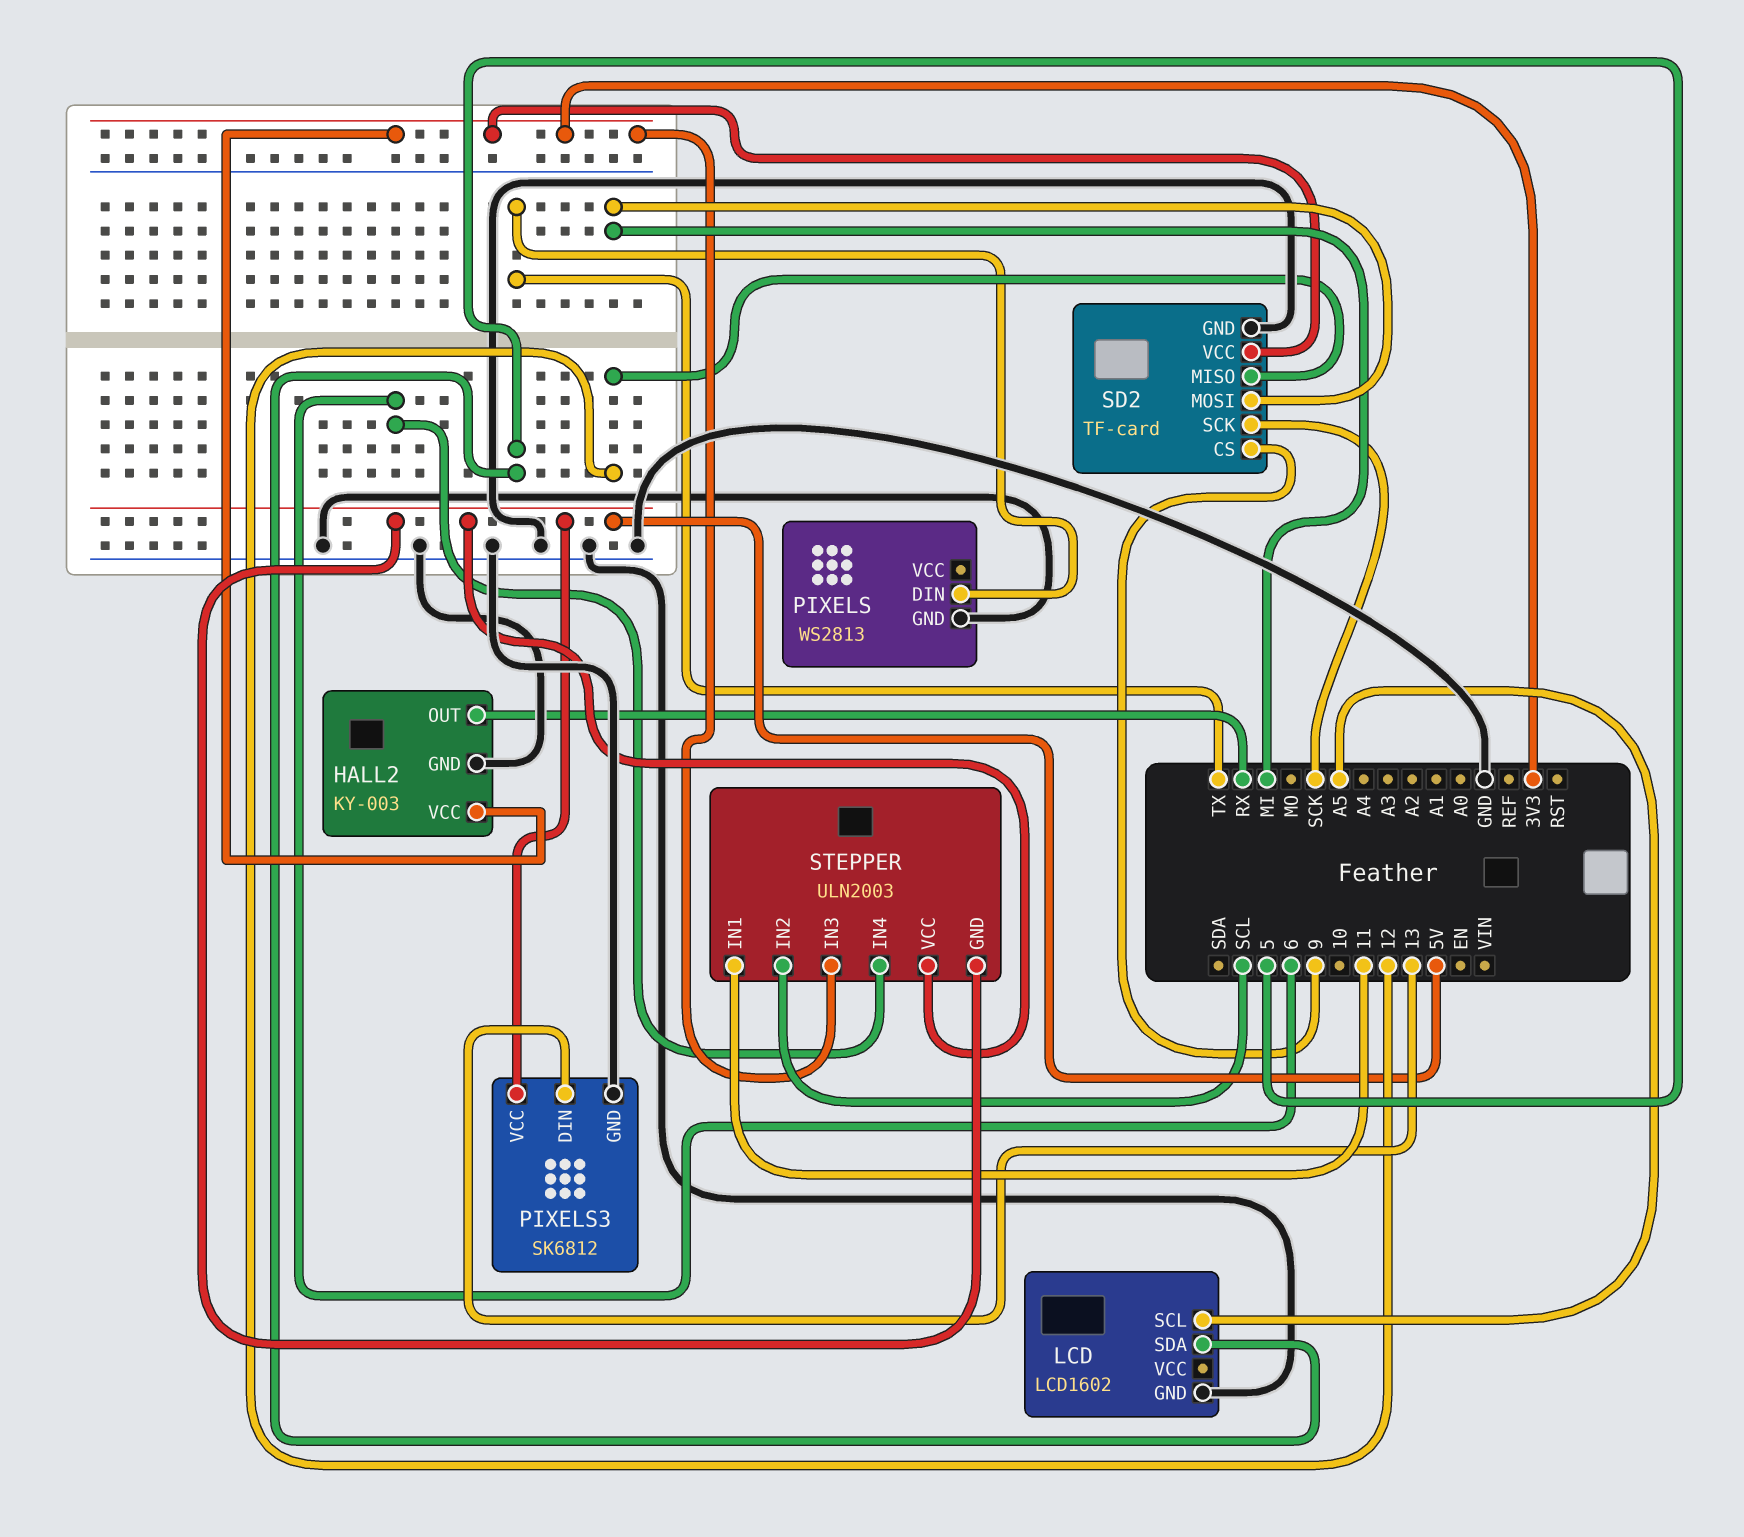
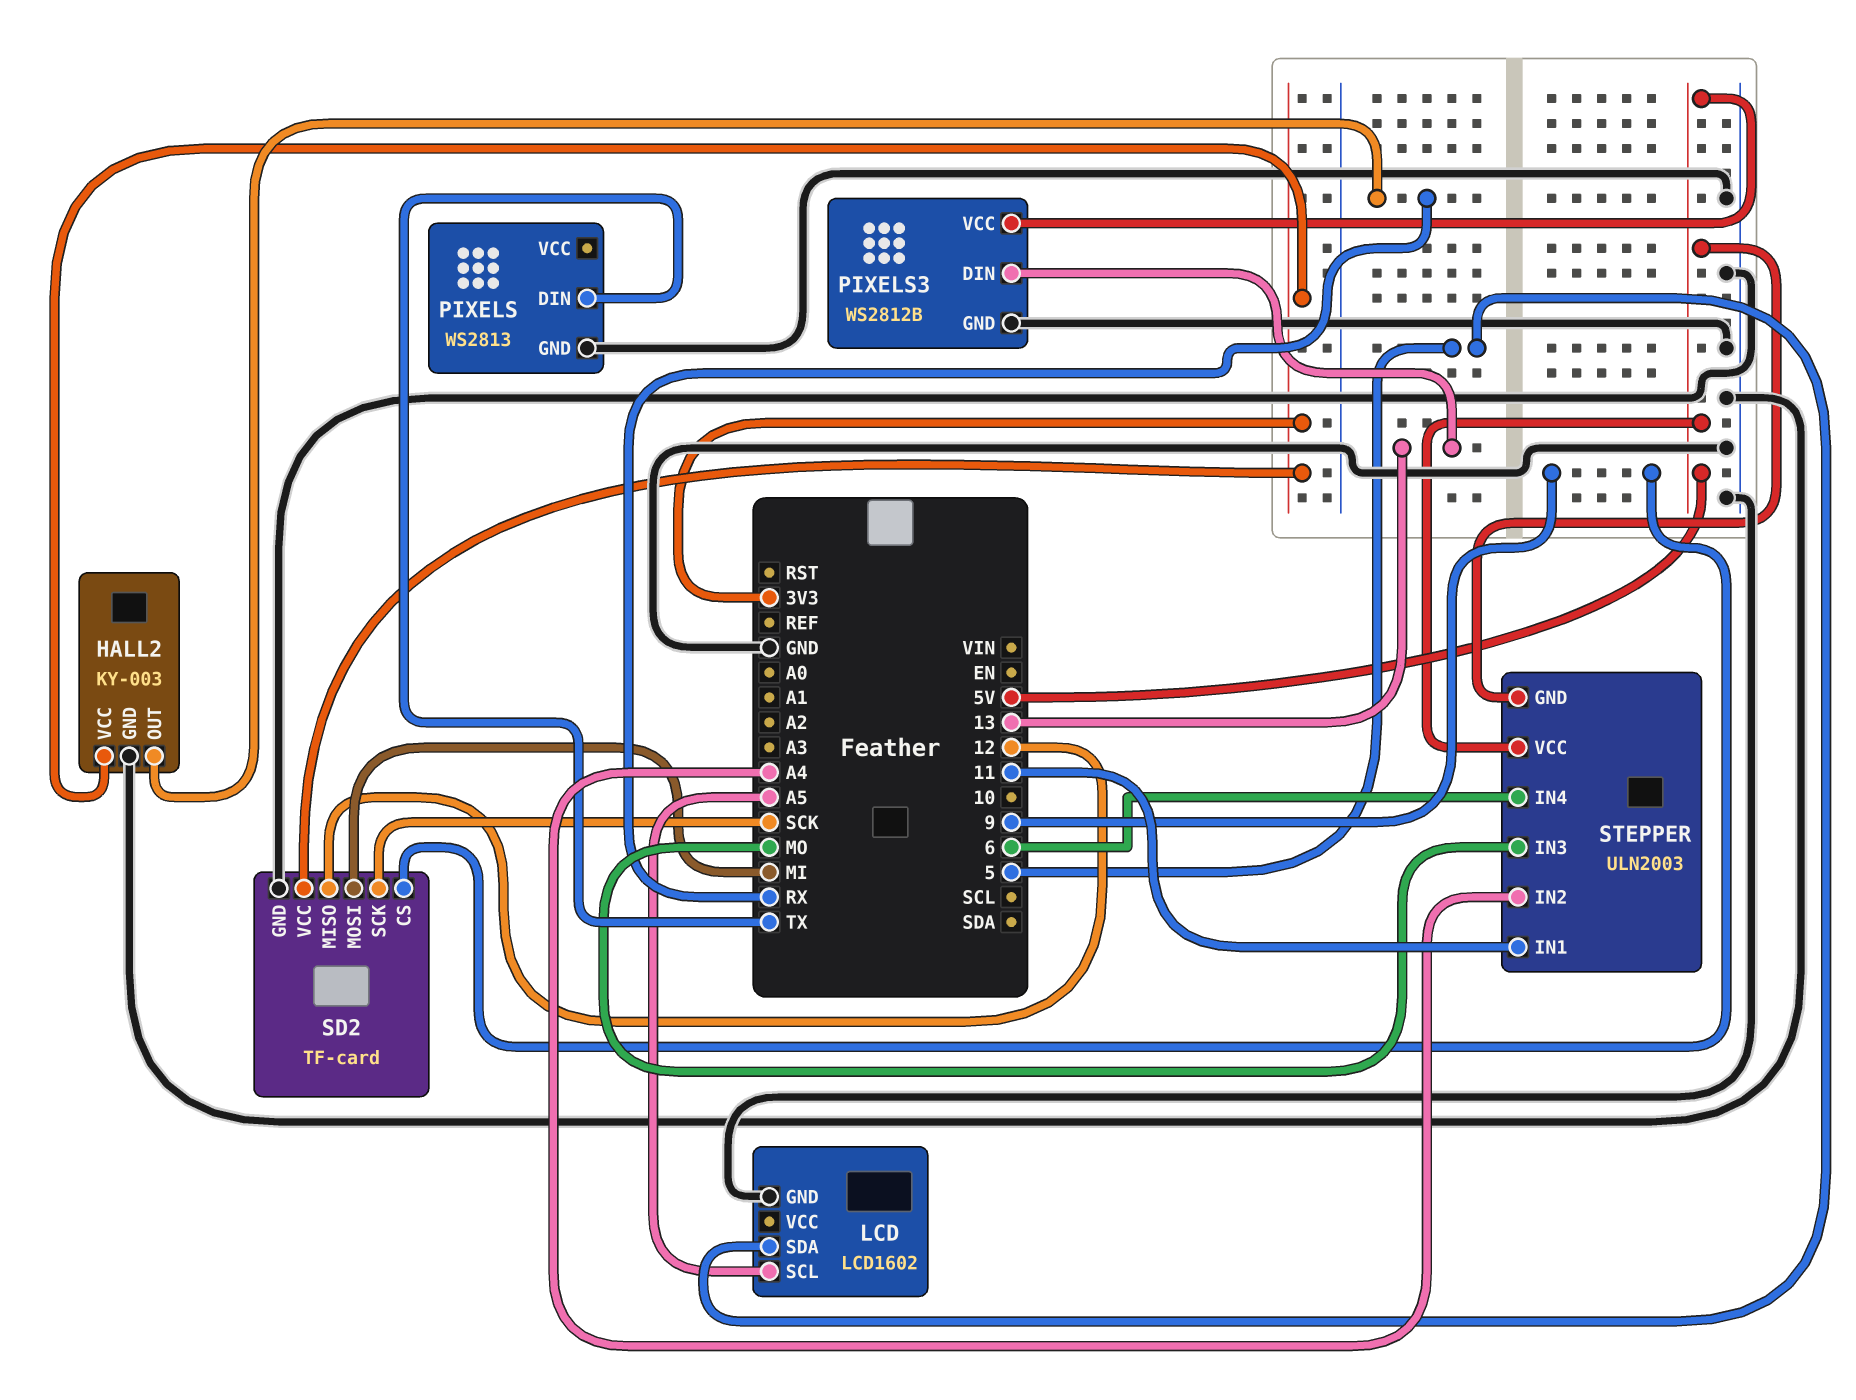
PIXELS3: SK6812 -> WS2812B
STEPPER pin IN2: SCL -> A4
STEPPER pin IN3: 3V3 -> MO

